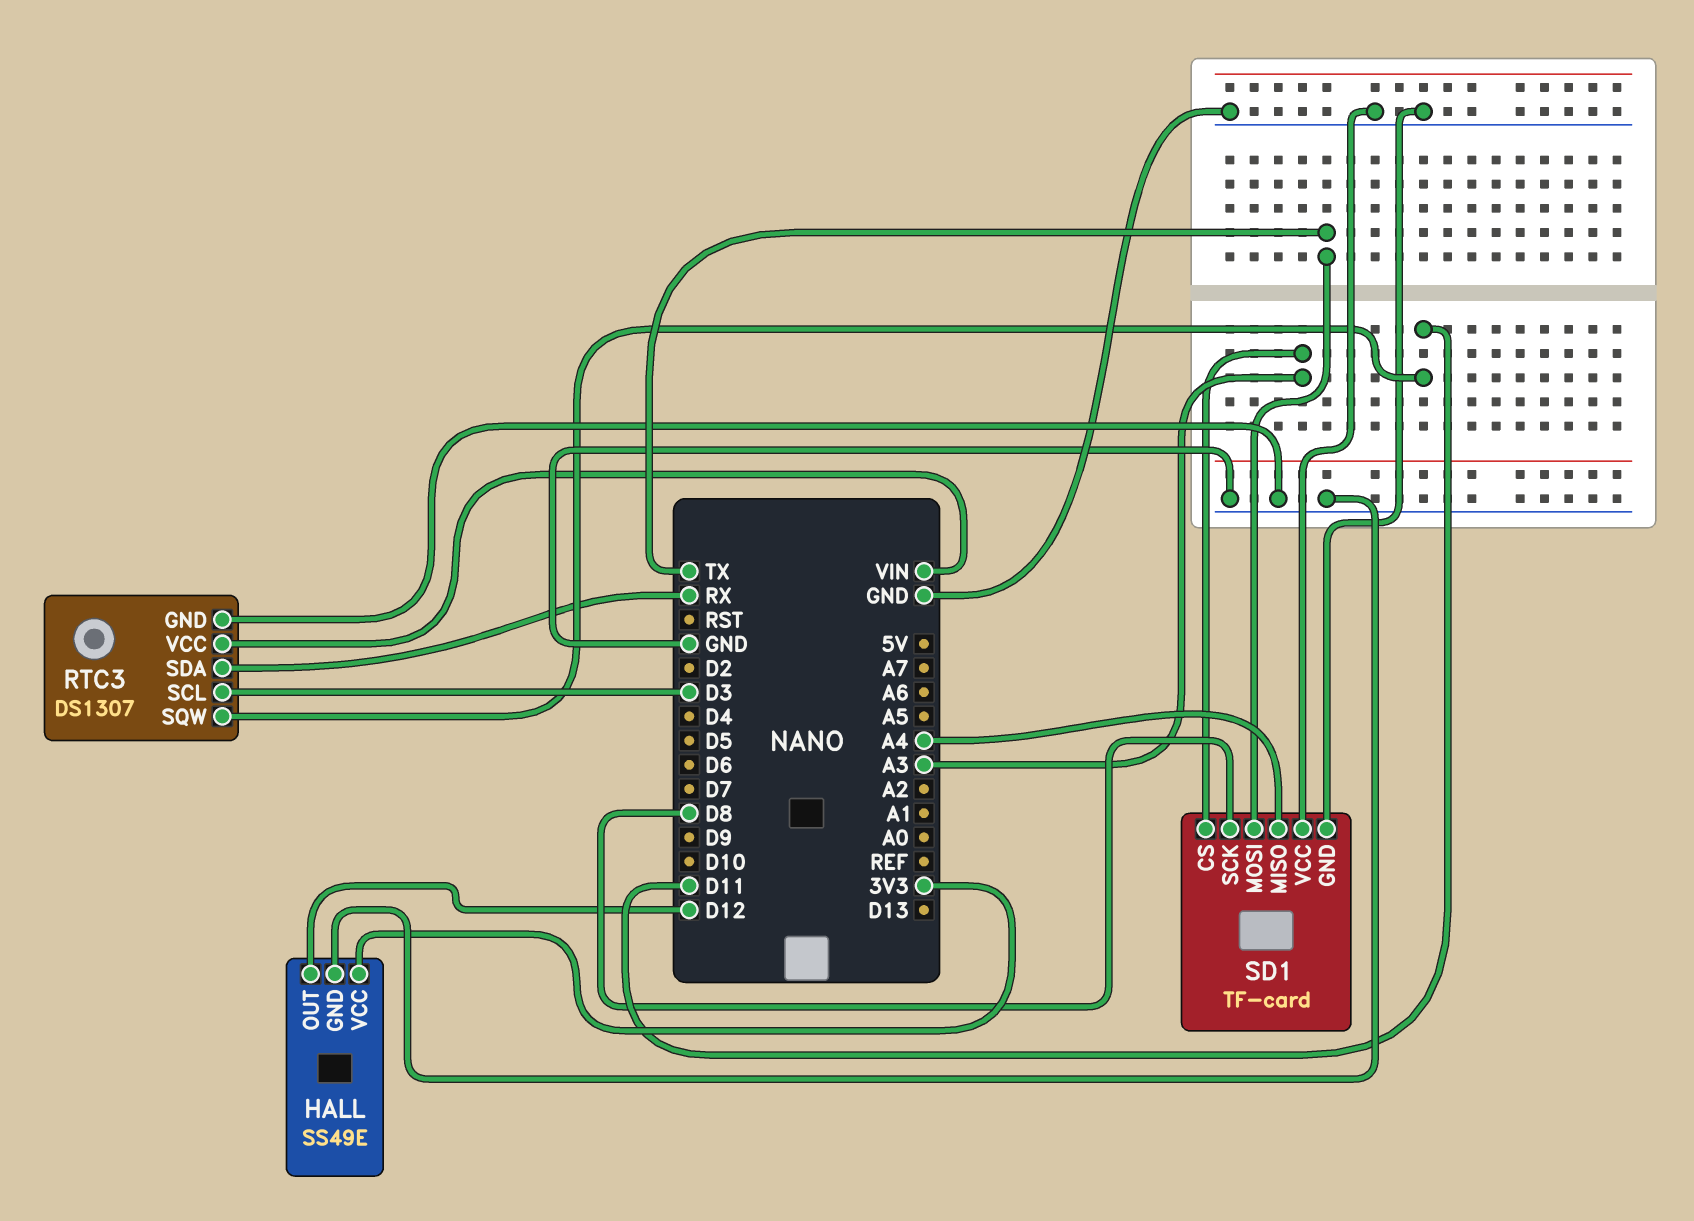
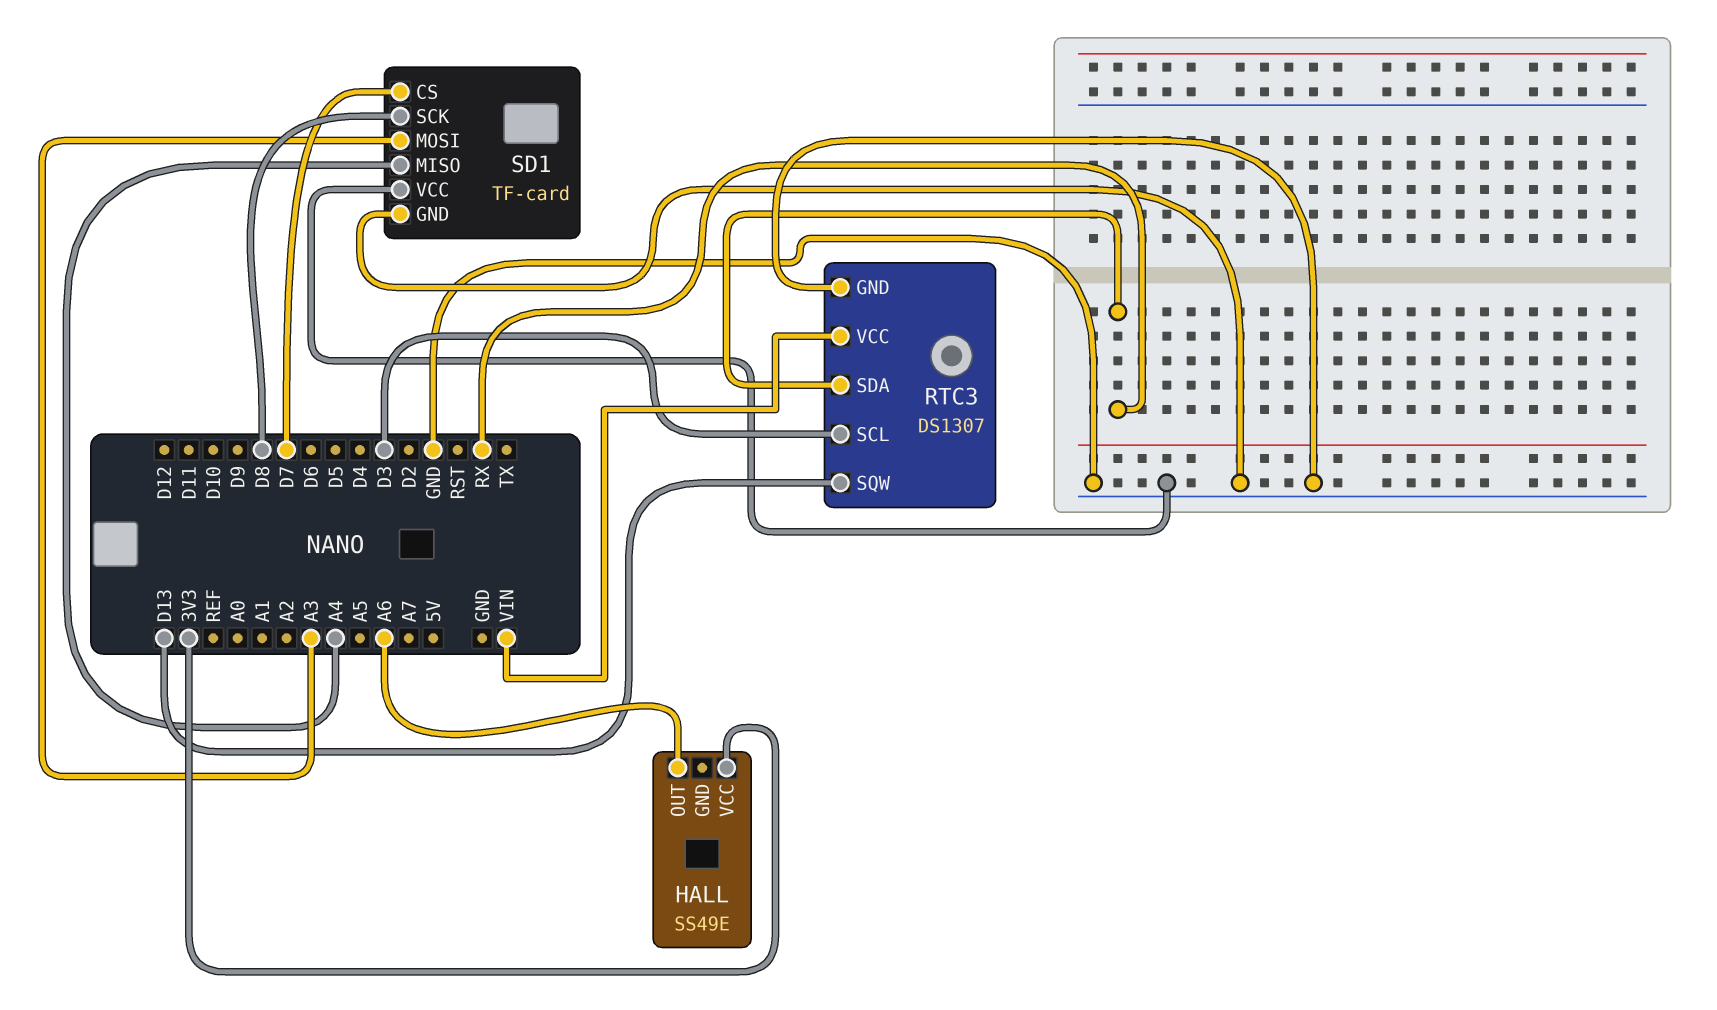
HALL pin GND: GND -> none
HALL pin OUT: D12 -> A6
RTC3 pin SQW: D11 -> D13
SD1 pin CS: A3 -> D7
SD1 pin MOSI: TX -> A3

